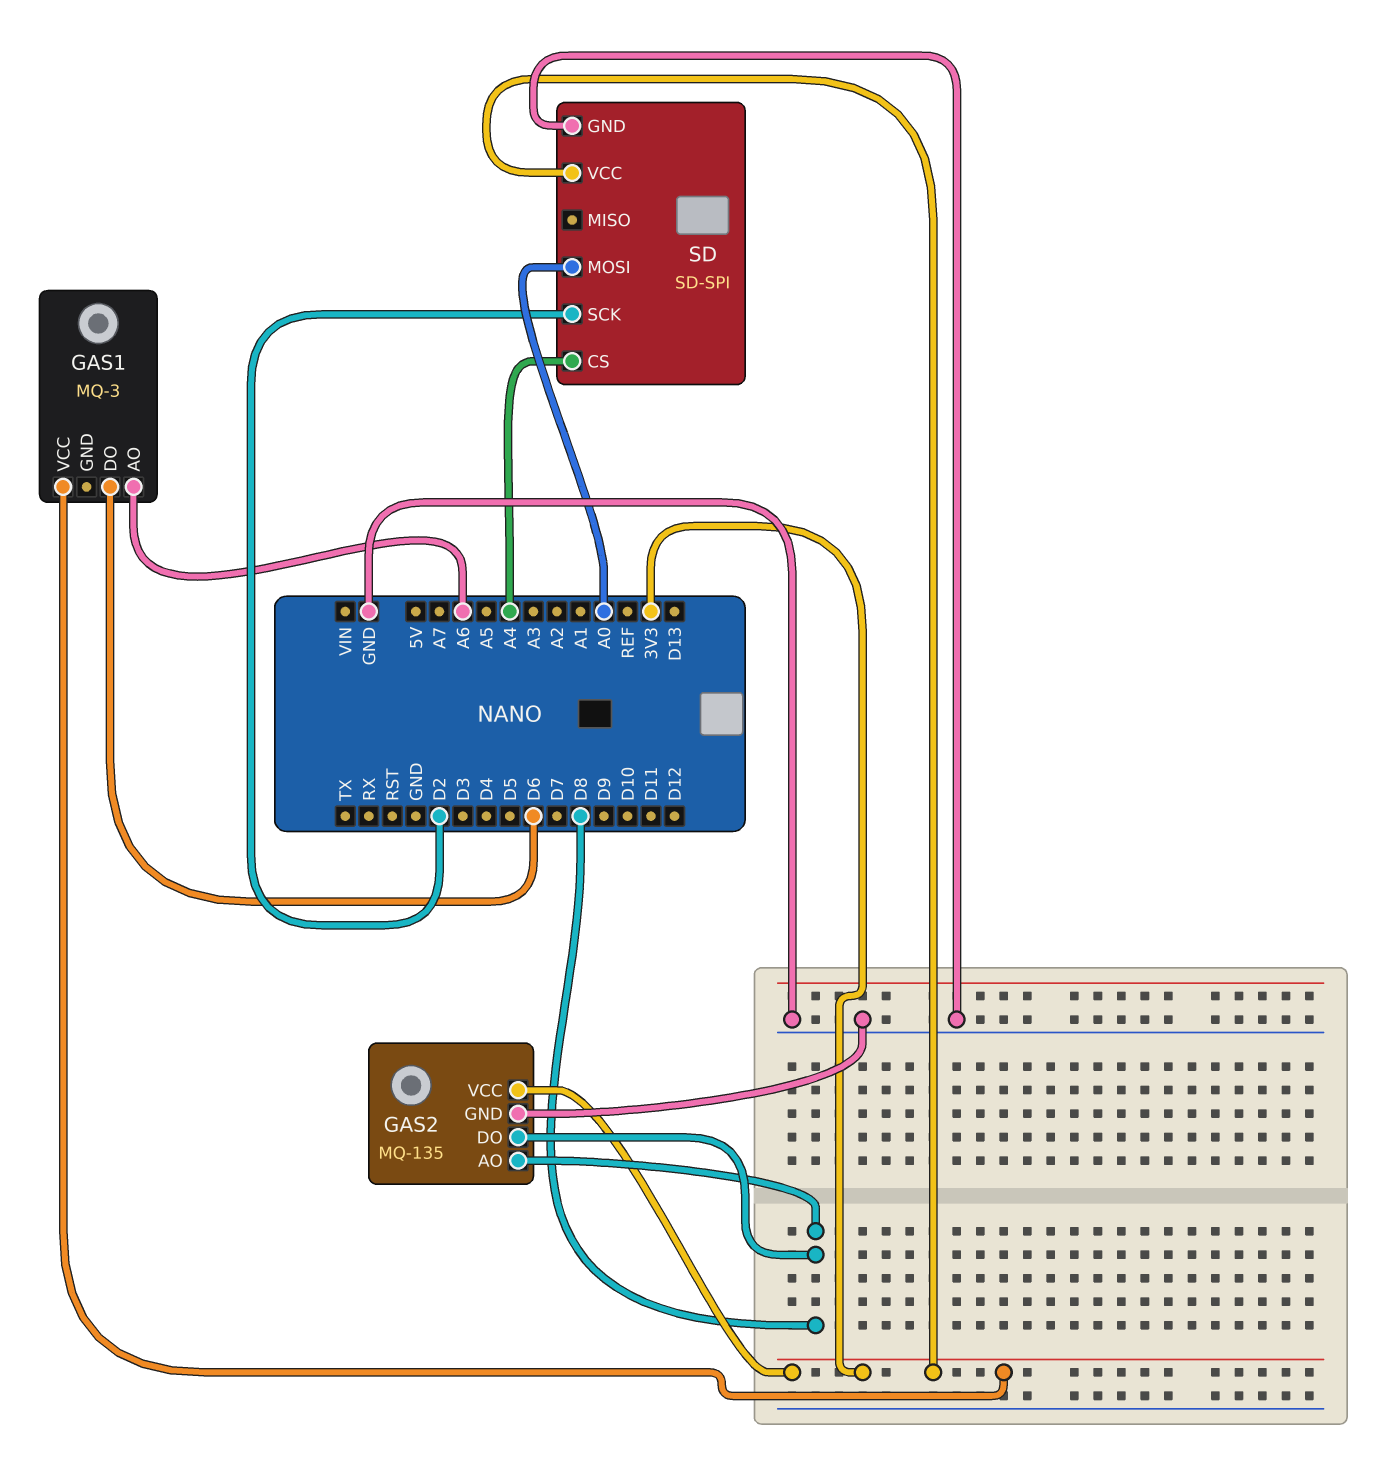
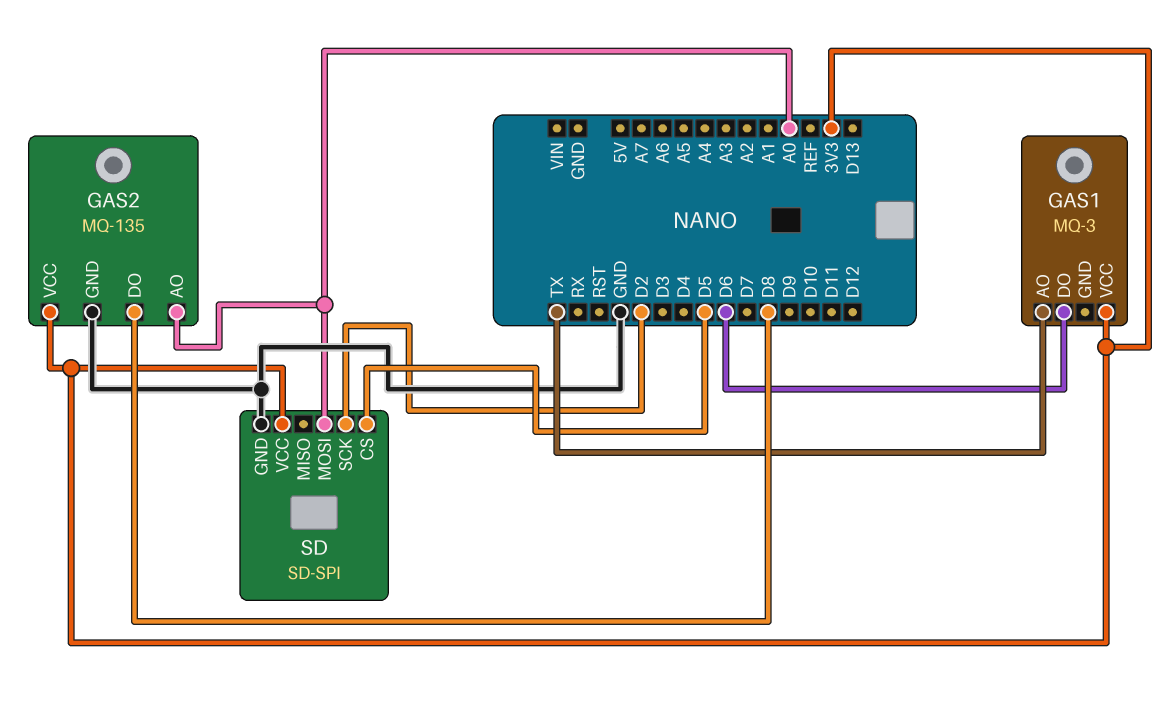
GAS1 pin AO: A6 -> TX
GAS2 pin AO: D8 -> A0
SD pin CS: A4 -> D5

